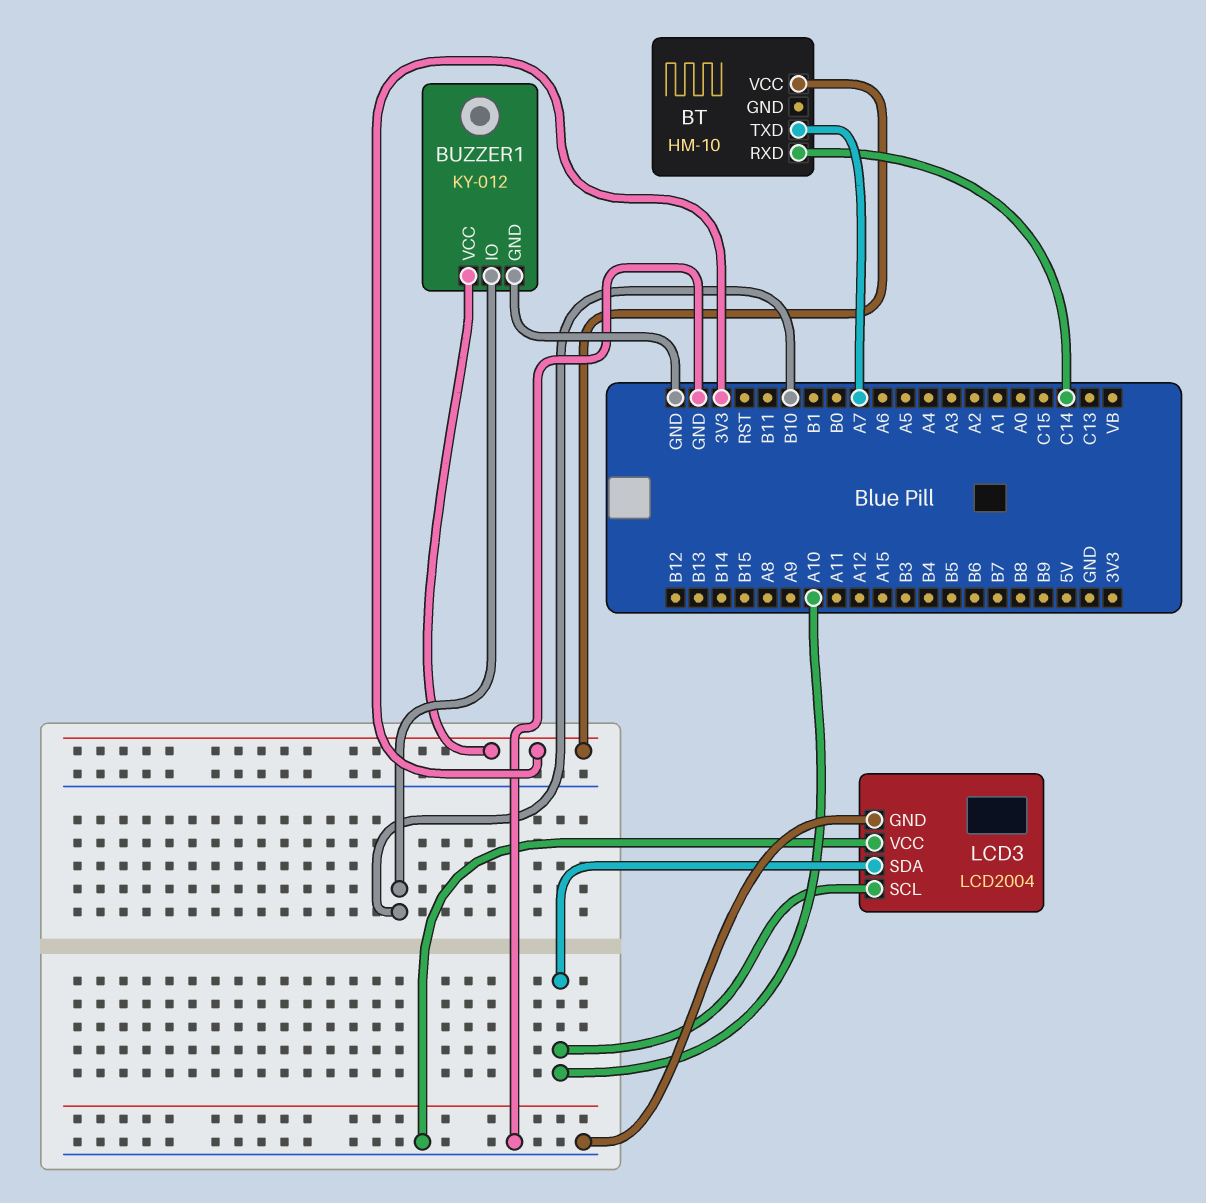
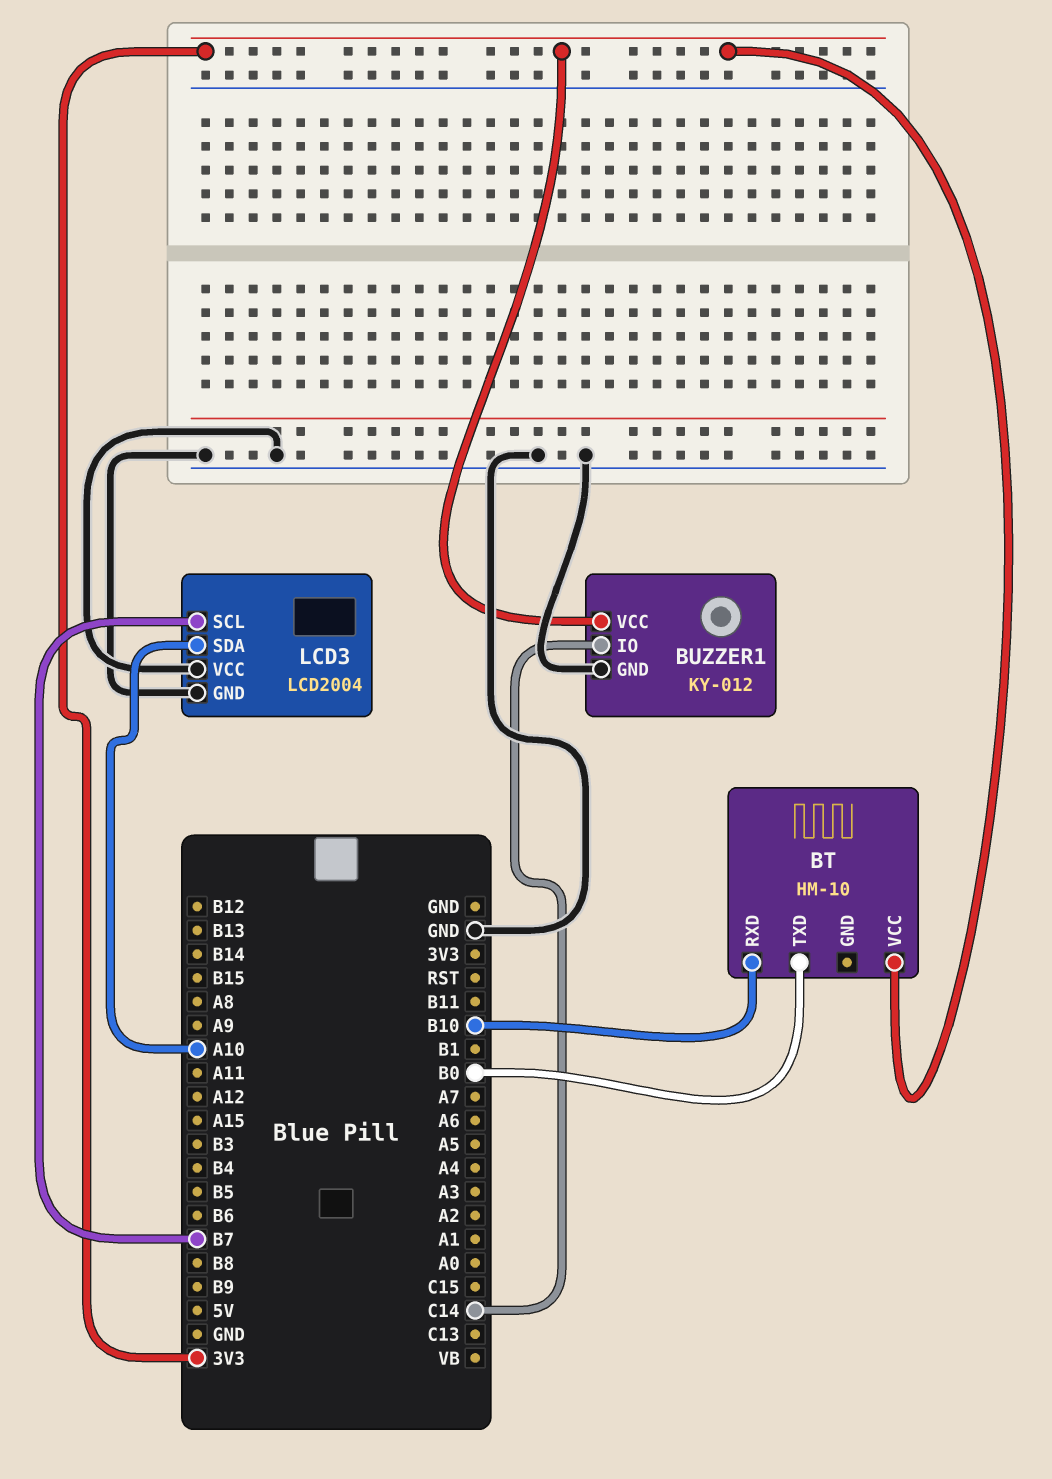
BT pin RXD: C14 -> B10
BT pin TXD: A7 -> B0
BUZZER1 pin IO: B10 -> C14
LCD3 pin SCL: A10 -> B7

